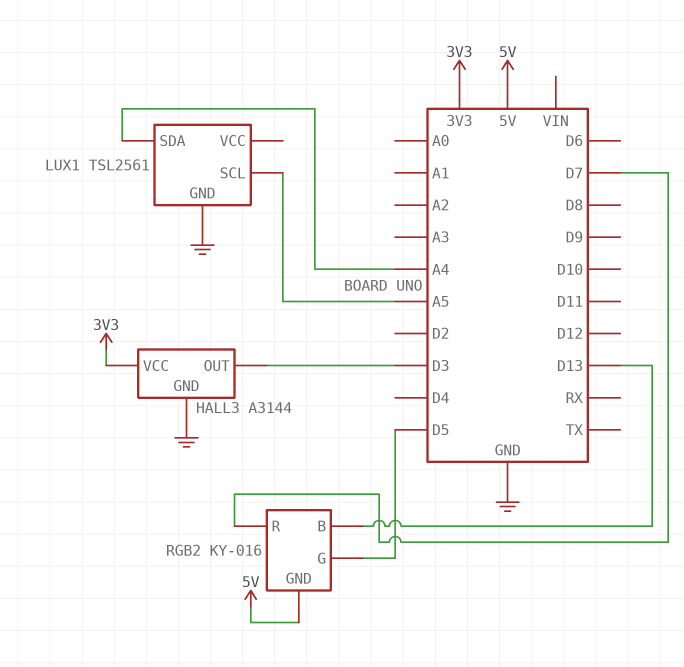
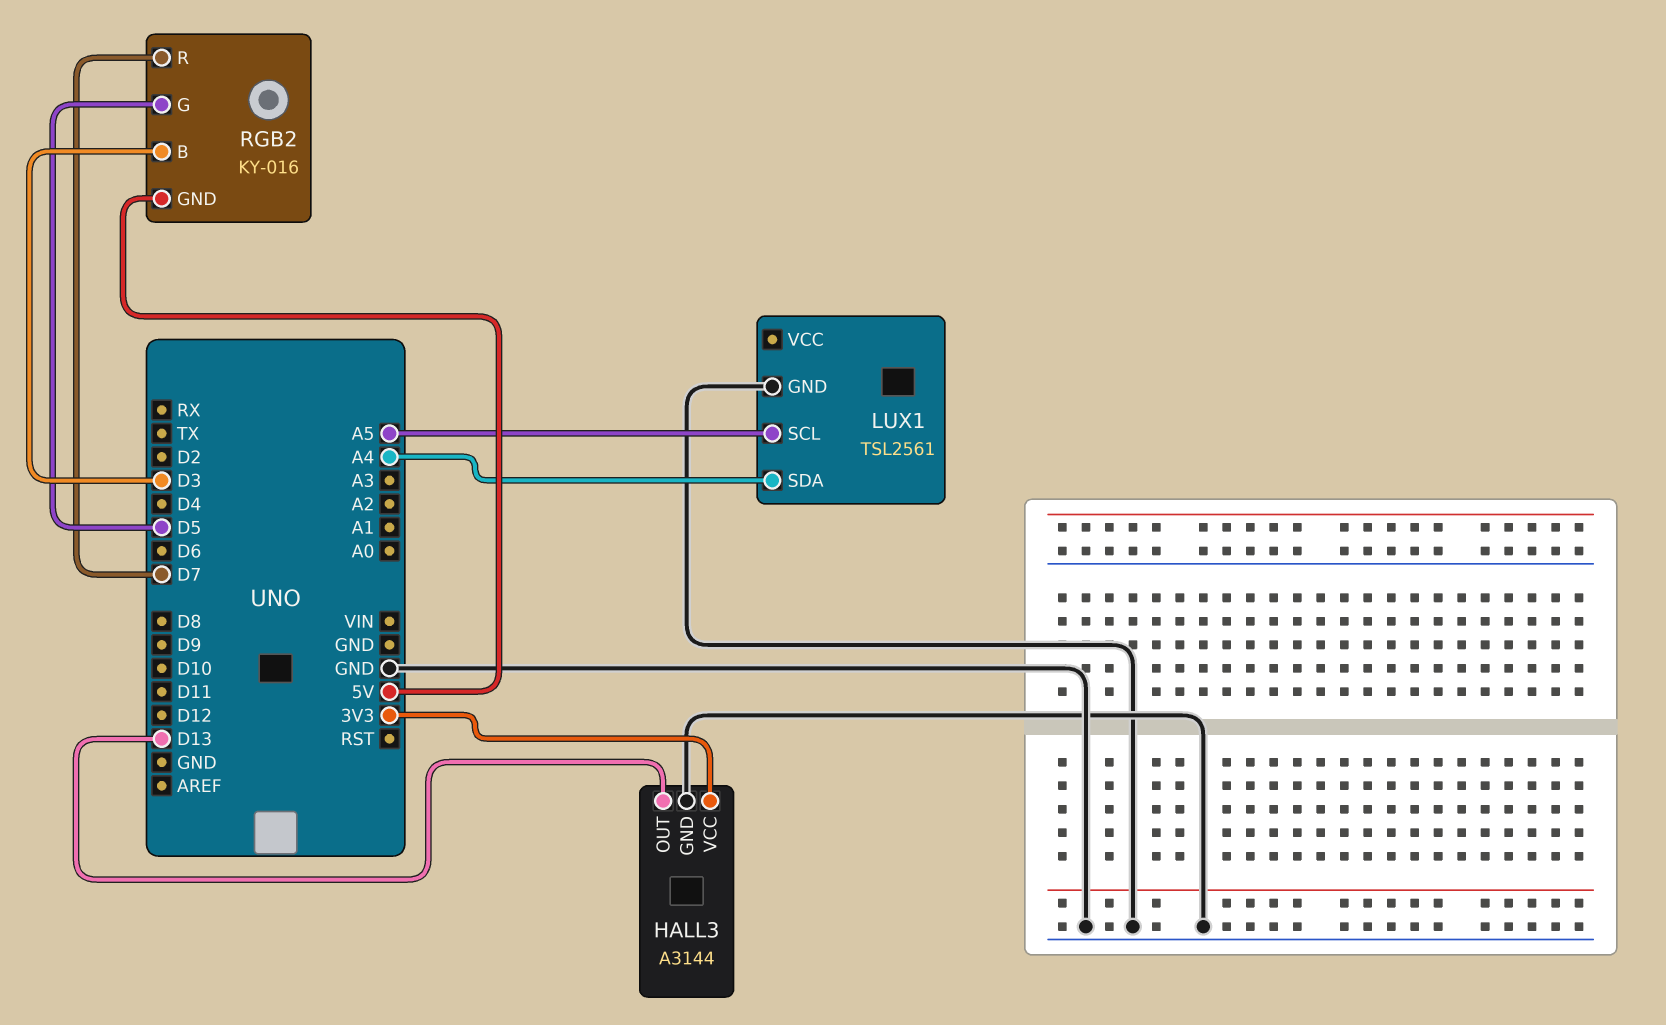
HALL3 pin OUT: D3 -> D13
RGB2 pin B: D13 -> D3

